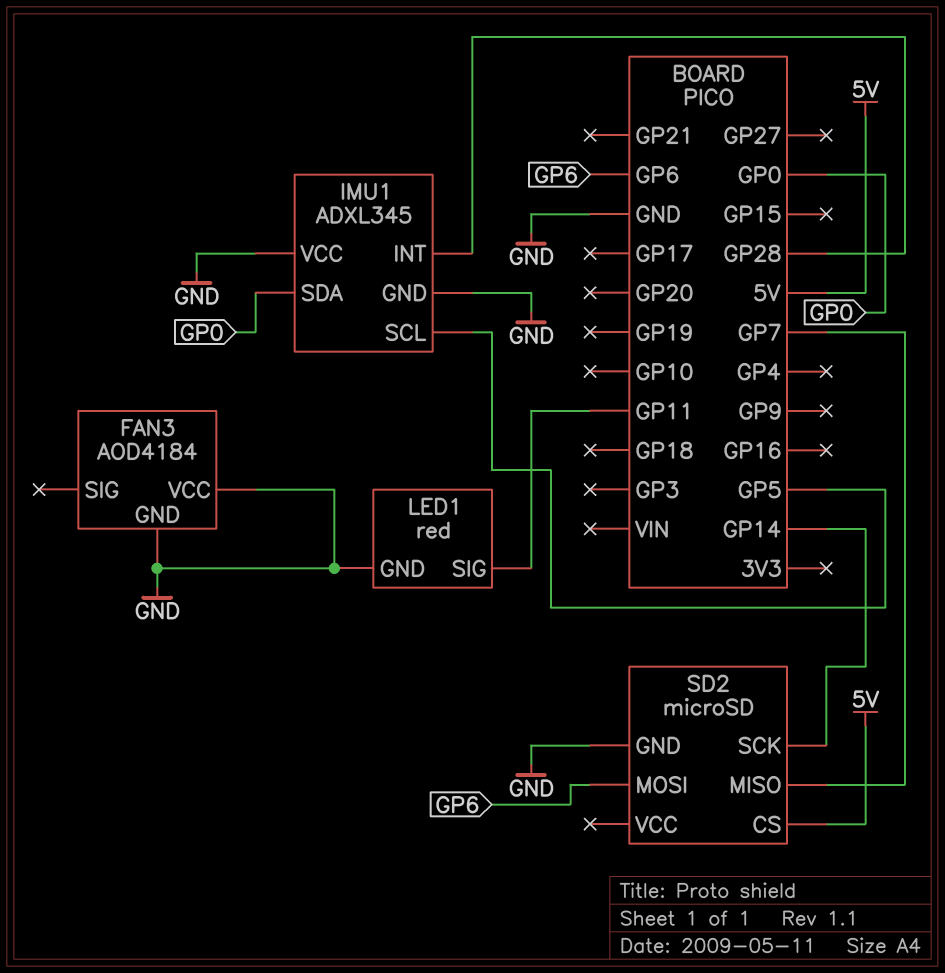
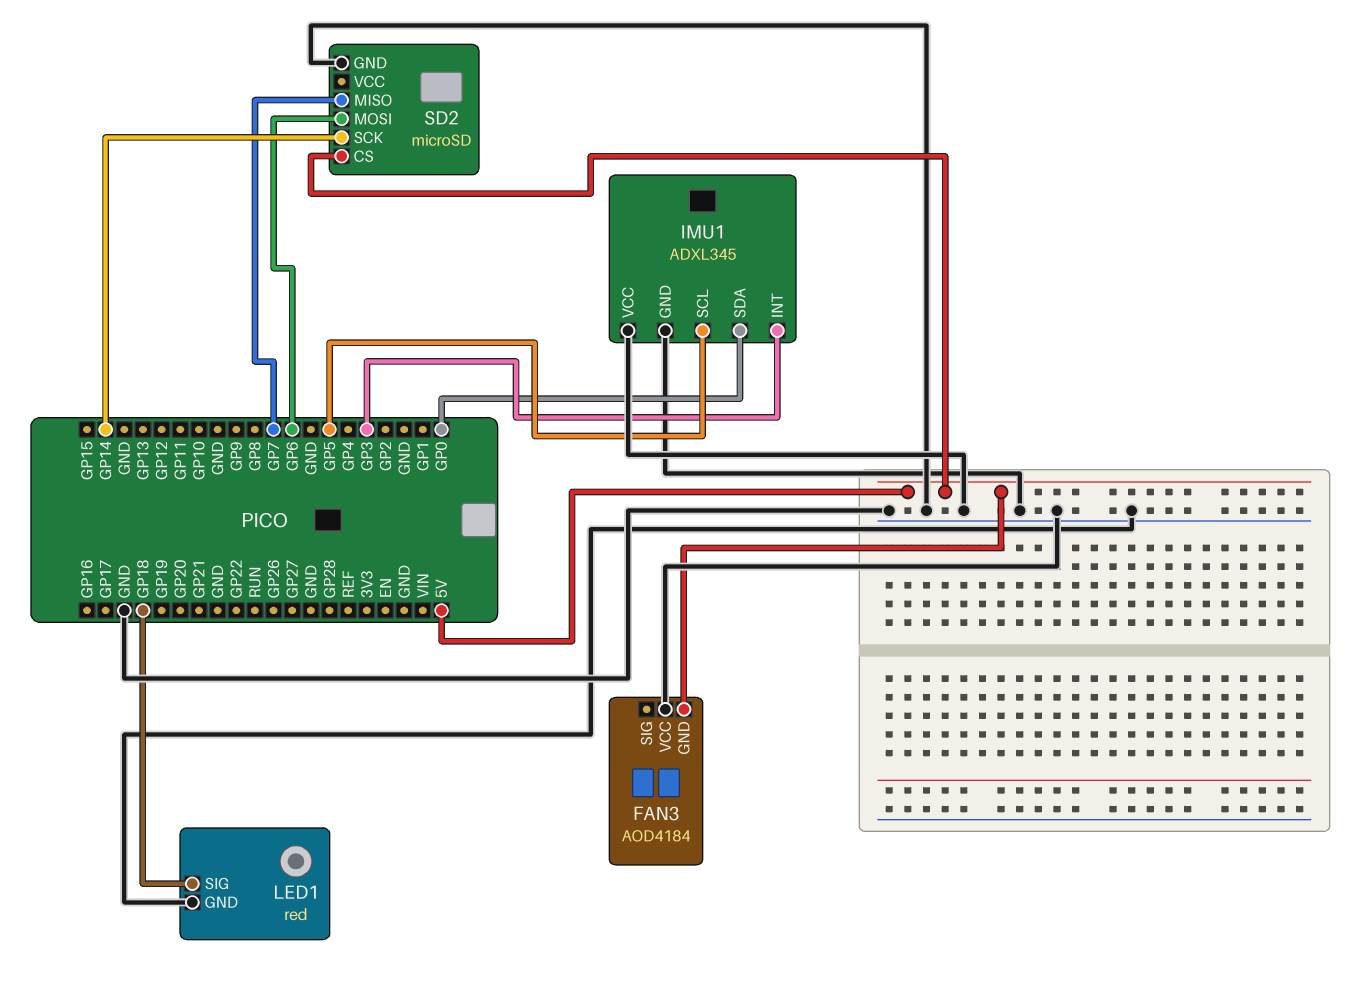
FAN3 pin GND: GND -> 5V
IMU1 pin INT: GP28 -> GP3
LED1 pin SIG: GP11 -> GP18

